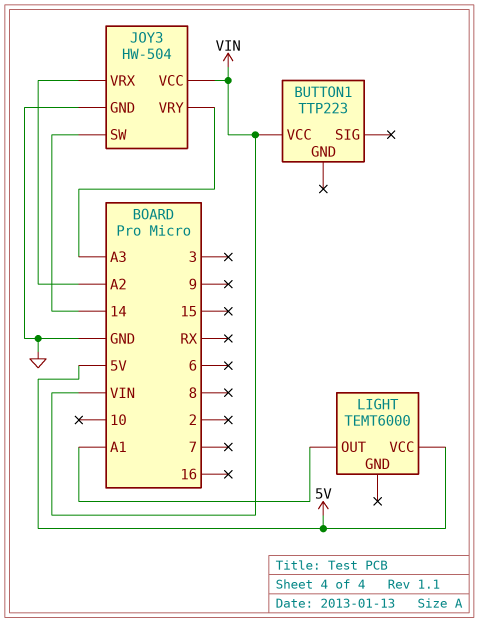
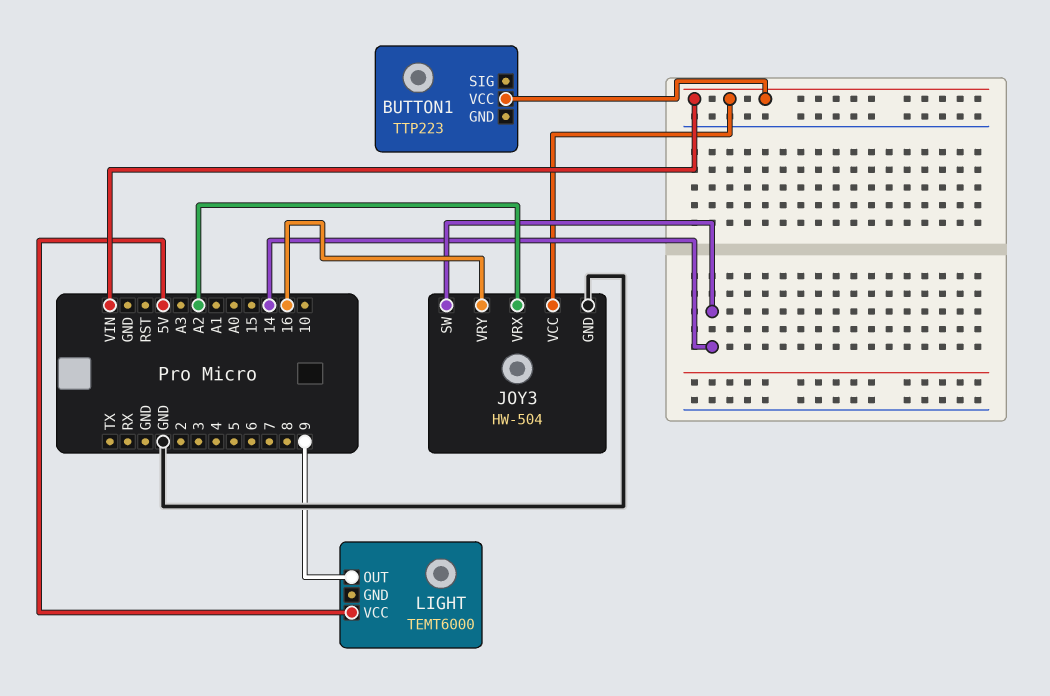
JOY3 pin VRY: A3 -> 16
LIGHT pin OUT: A1 -> 9

